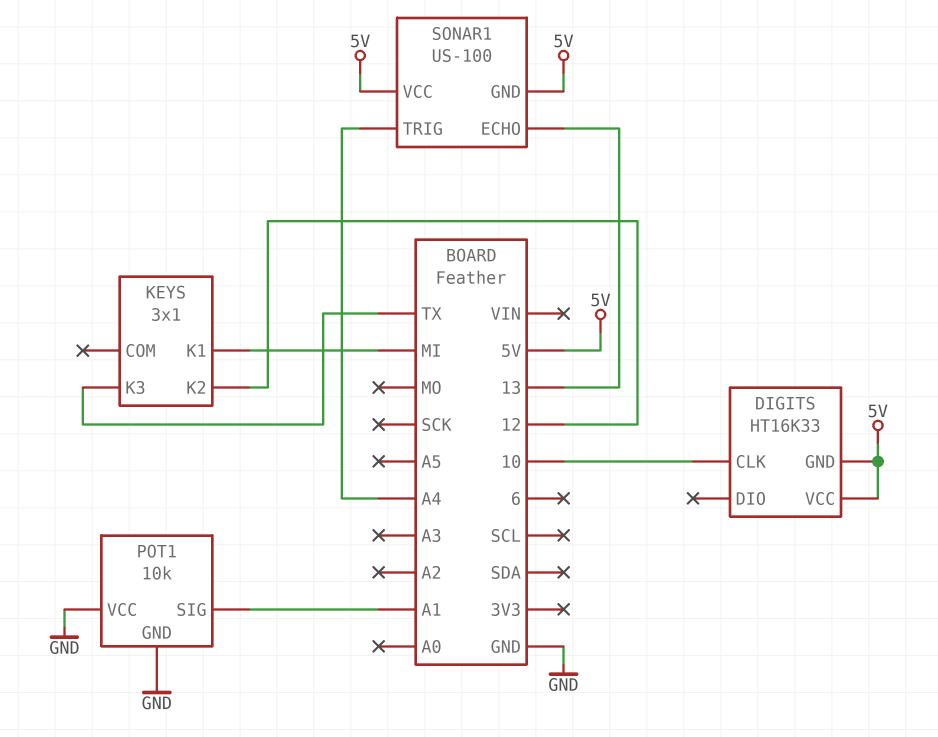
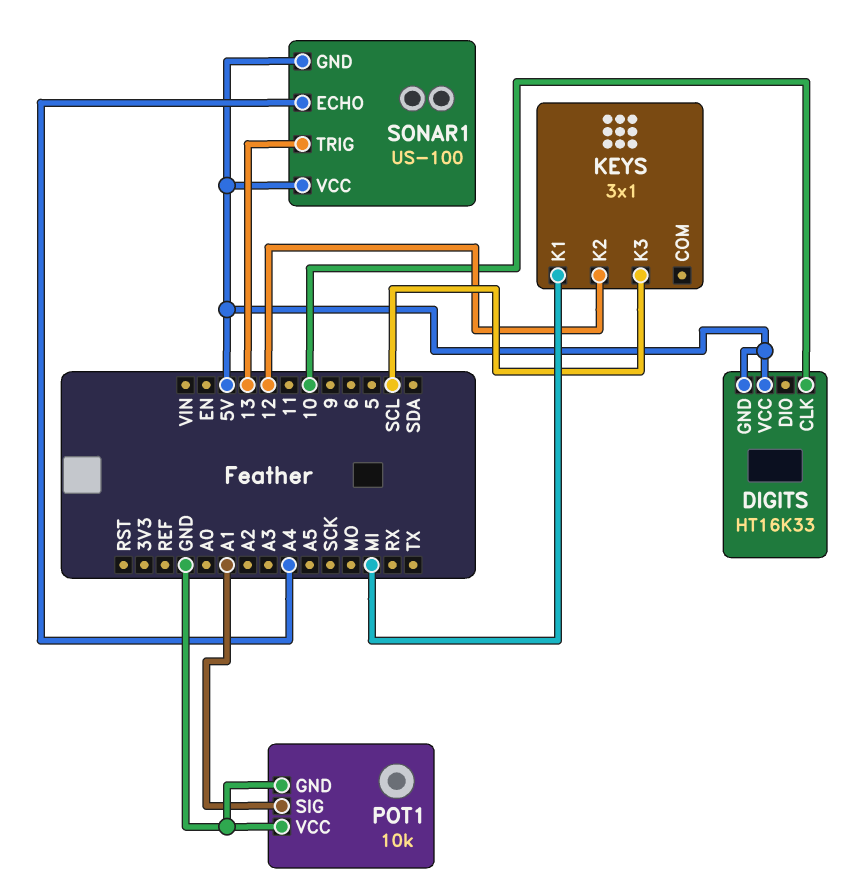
KEYS pin K3: TX -> SCL
SONAR1 pin ECHO: 13 -> A4
SONAR1 pin TRIG: A4 -> 13

